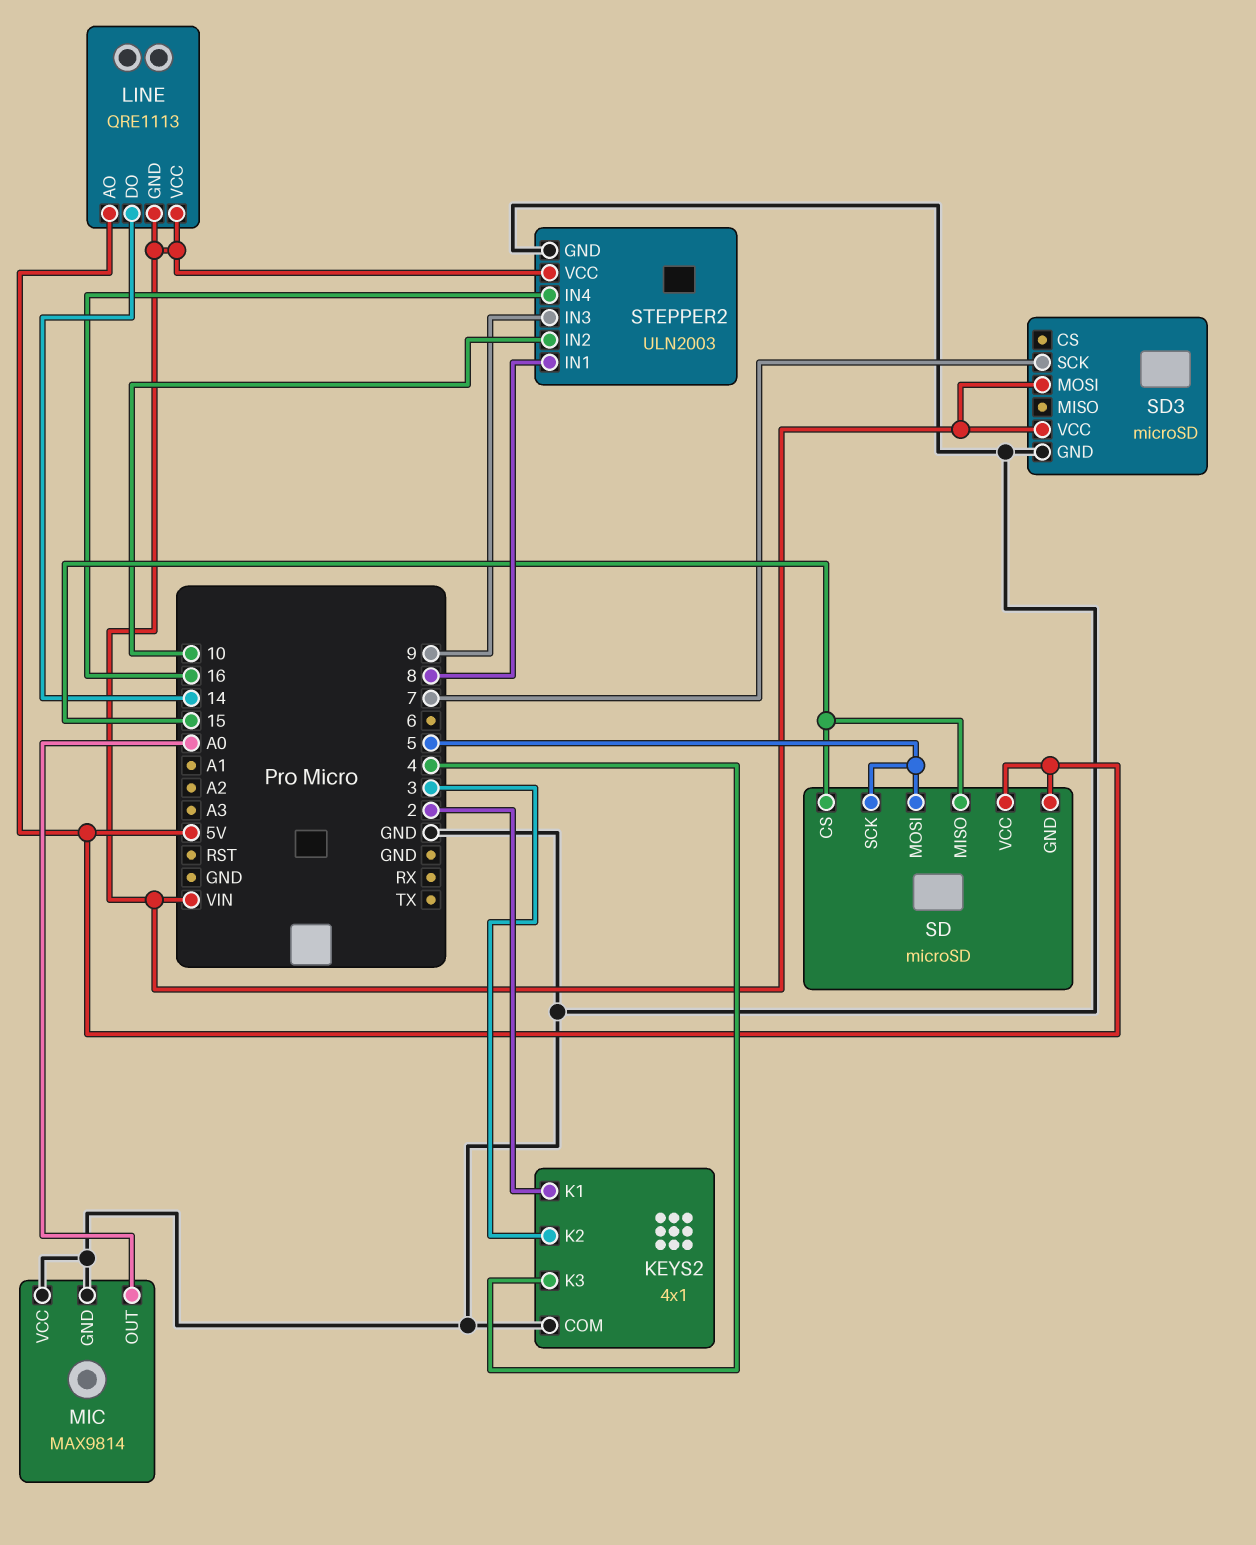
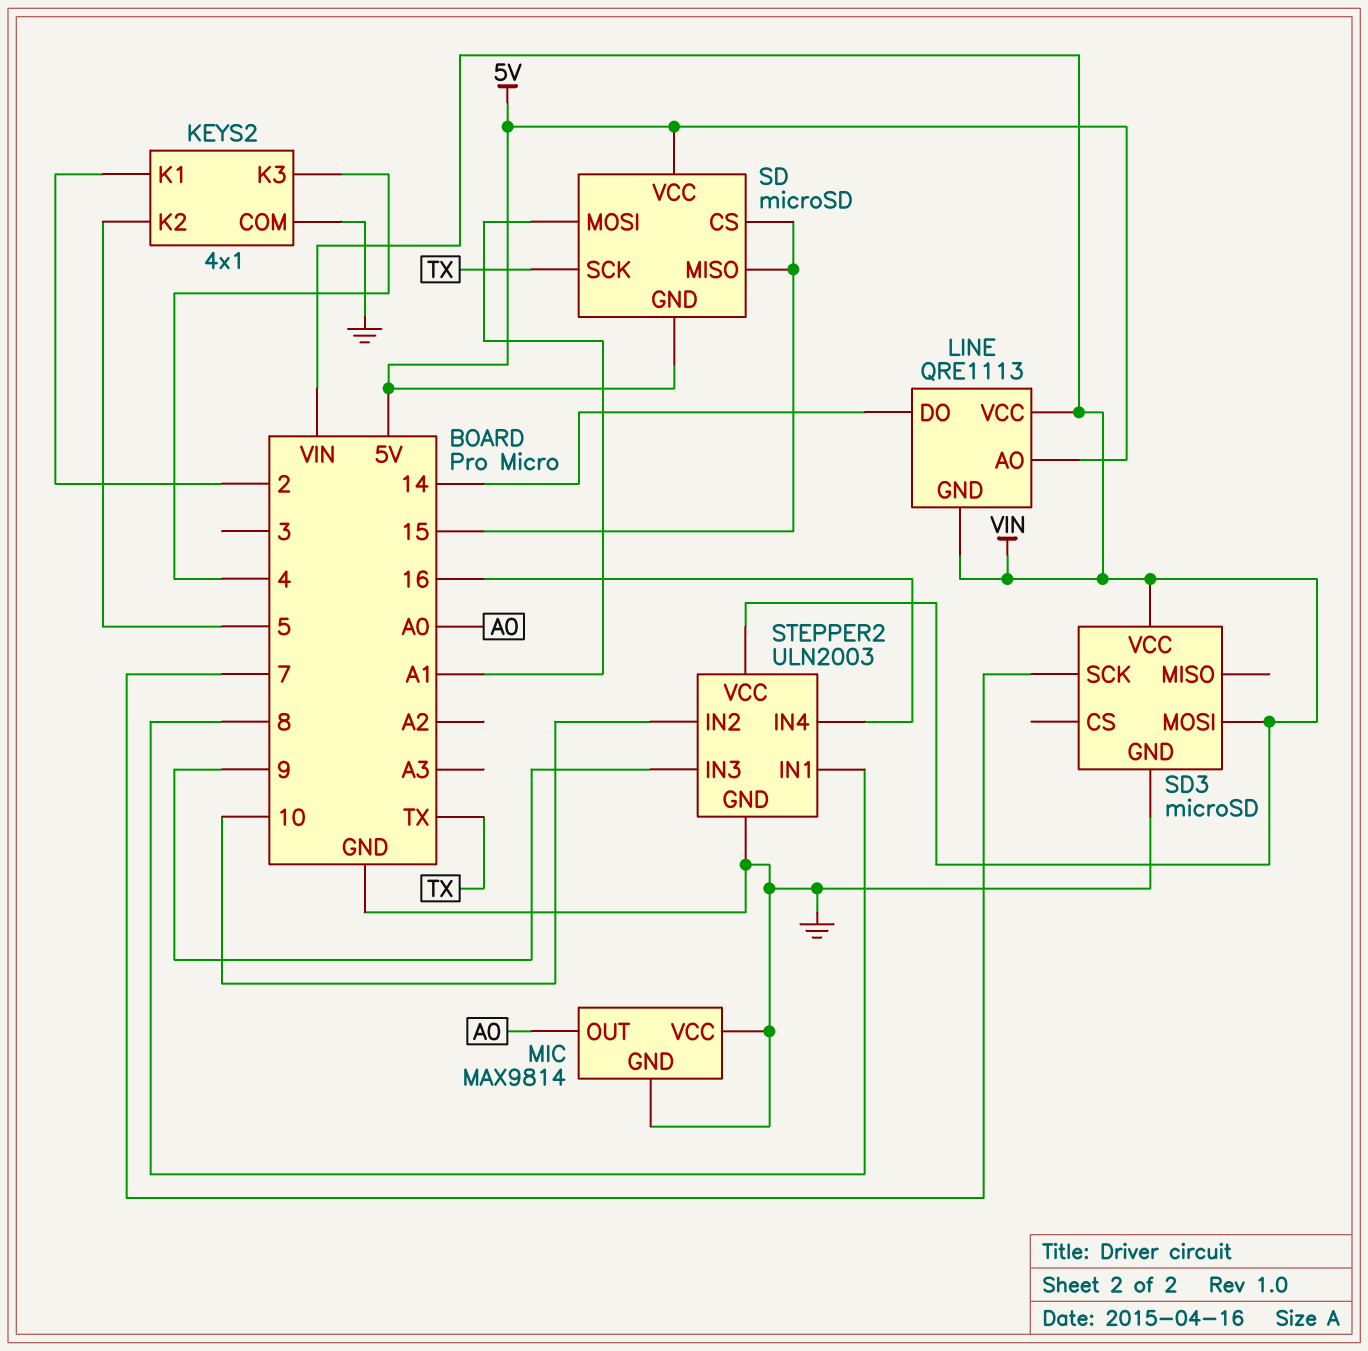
KEYS2 pin K2: 3 -> 5
SD pin MOSI: 5 -> A1
SD pin SCK: 5 -> TX

